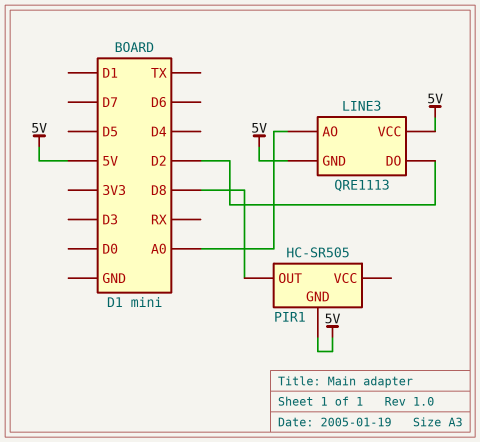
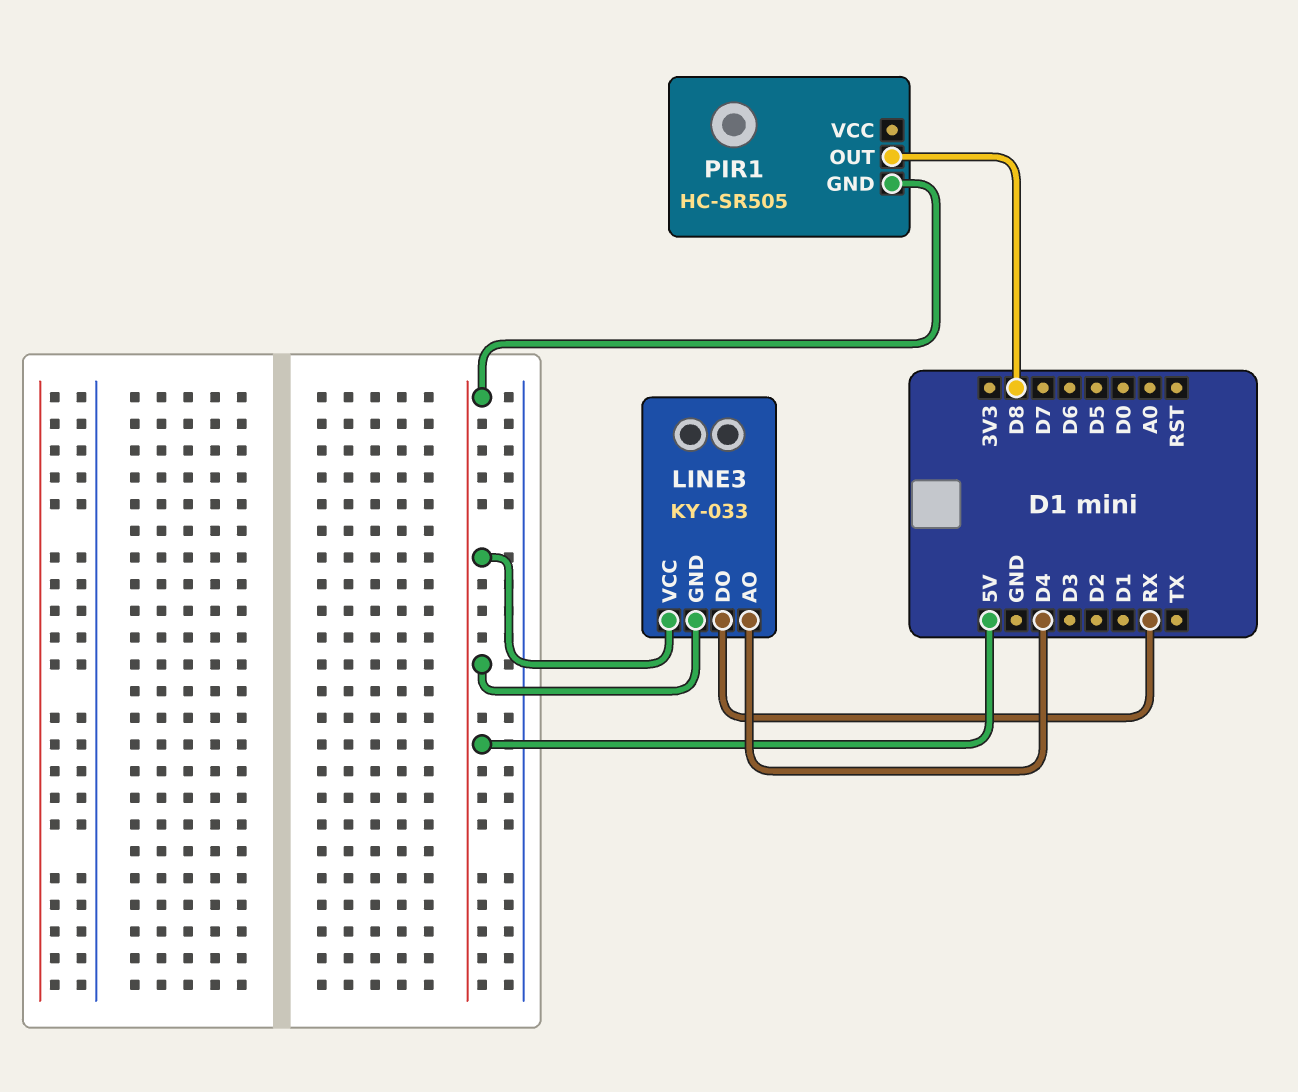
LINE3: QRE1113 -> KY-033
LINE3 pin AO: A0 -> D4
LINE3 pin DO: D2 -> RX

